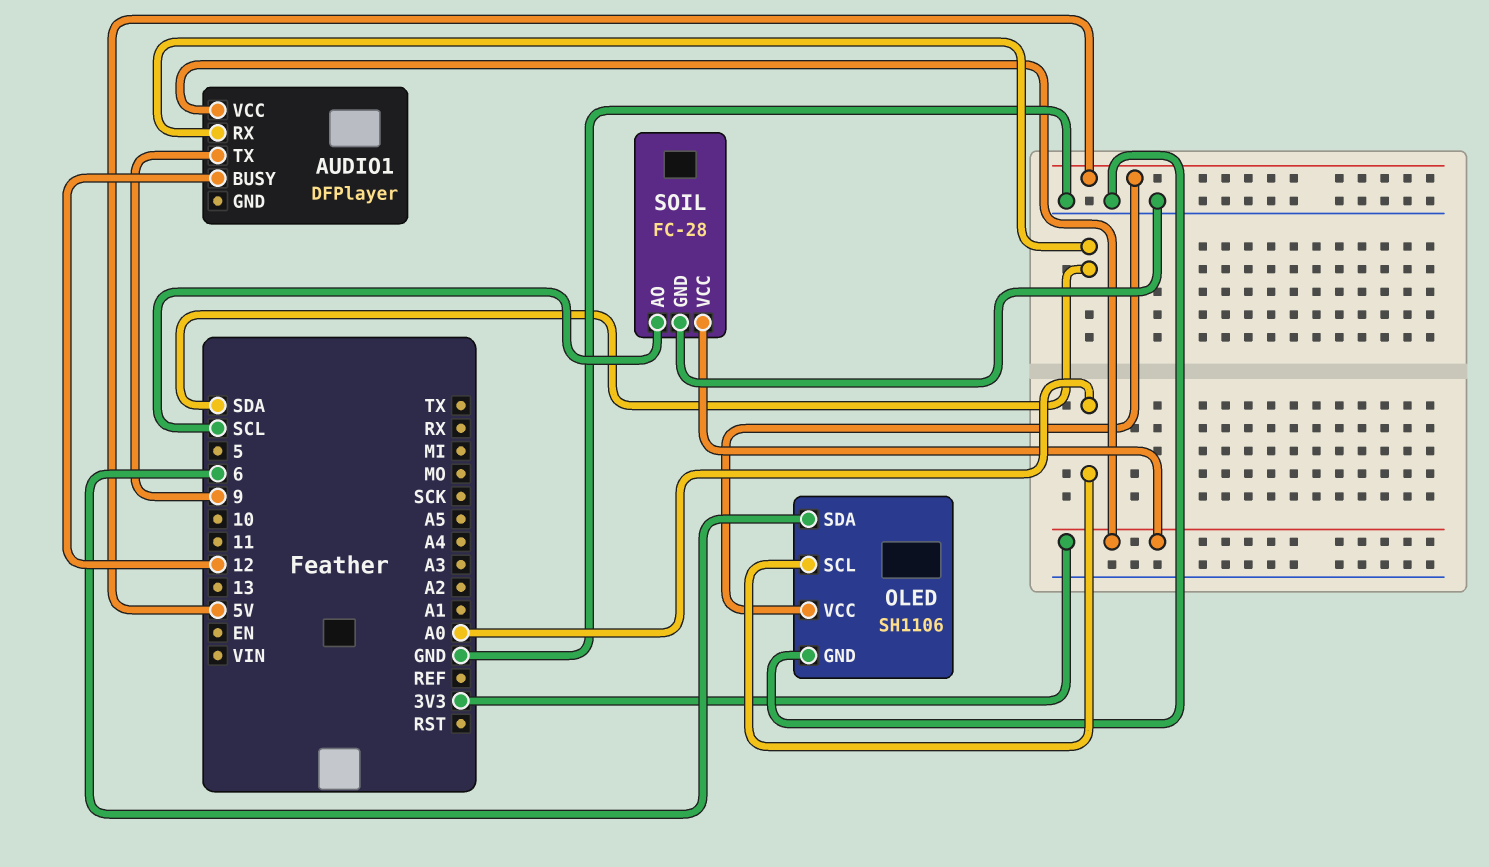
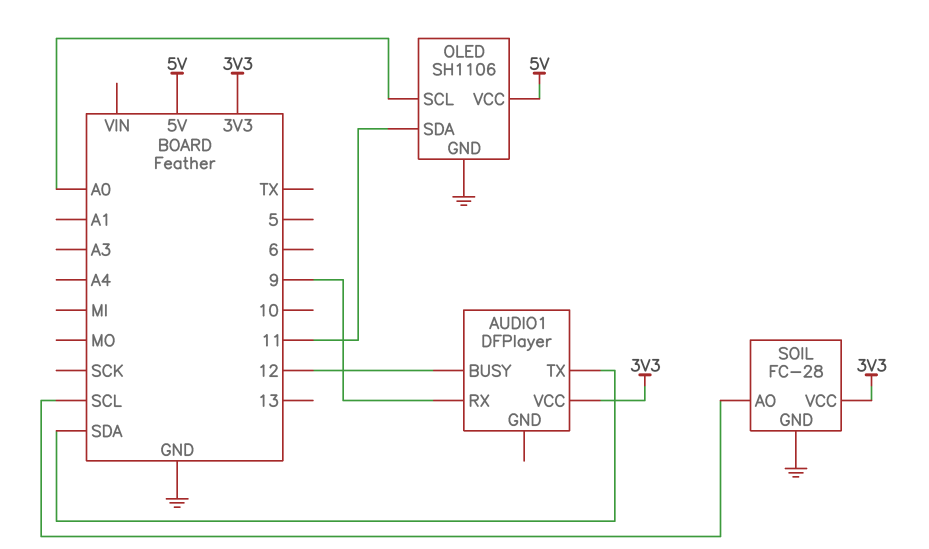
AUDIO1 pin RX: SDA -> 9
AUDIO1 pin TX: 9 -> SDA
OLED pin SDA: 6 -> 11

